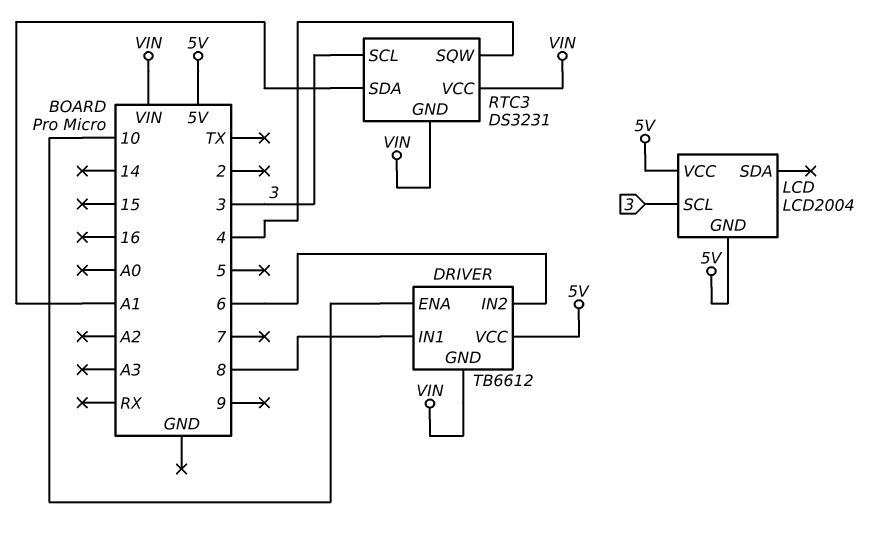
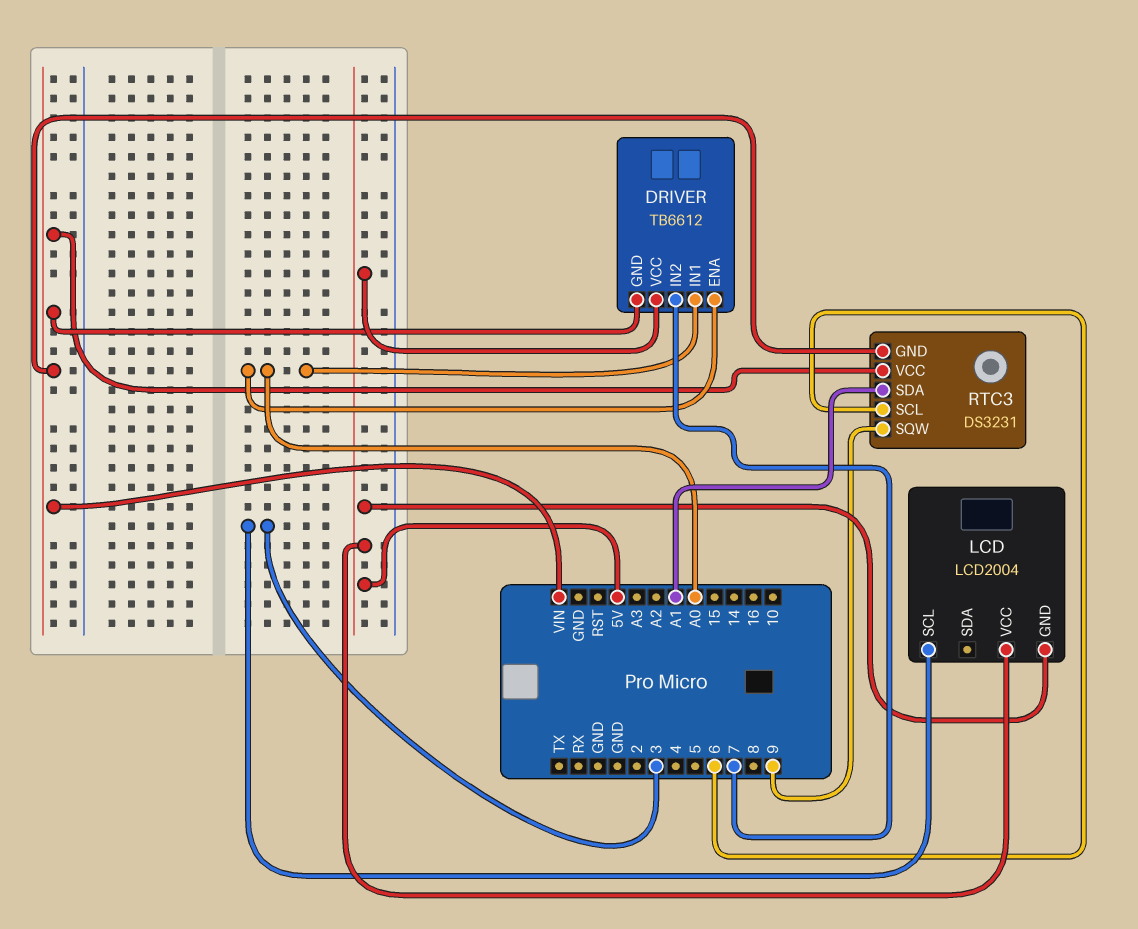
DRIVER pin ENA: 10 -> A0
DRIVER pin IN1: 8 -> A0
DRIVER pin IN2: 6 -> 7
RTC3 pin SCL: 3 -> 6
RTC3 pin SQW: 4 -> 9

